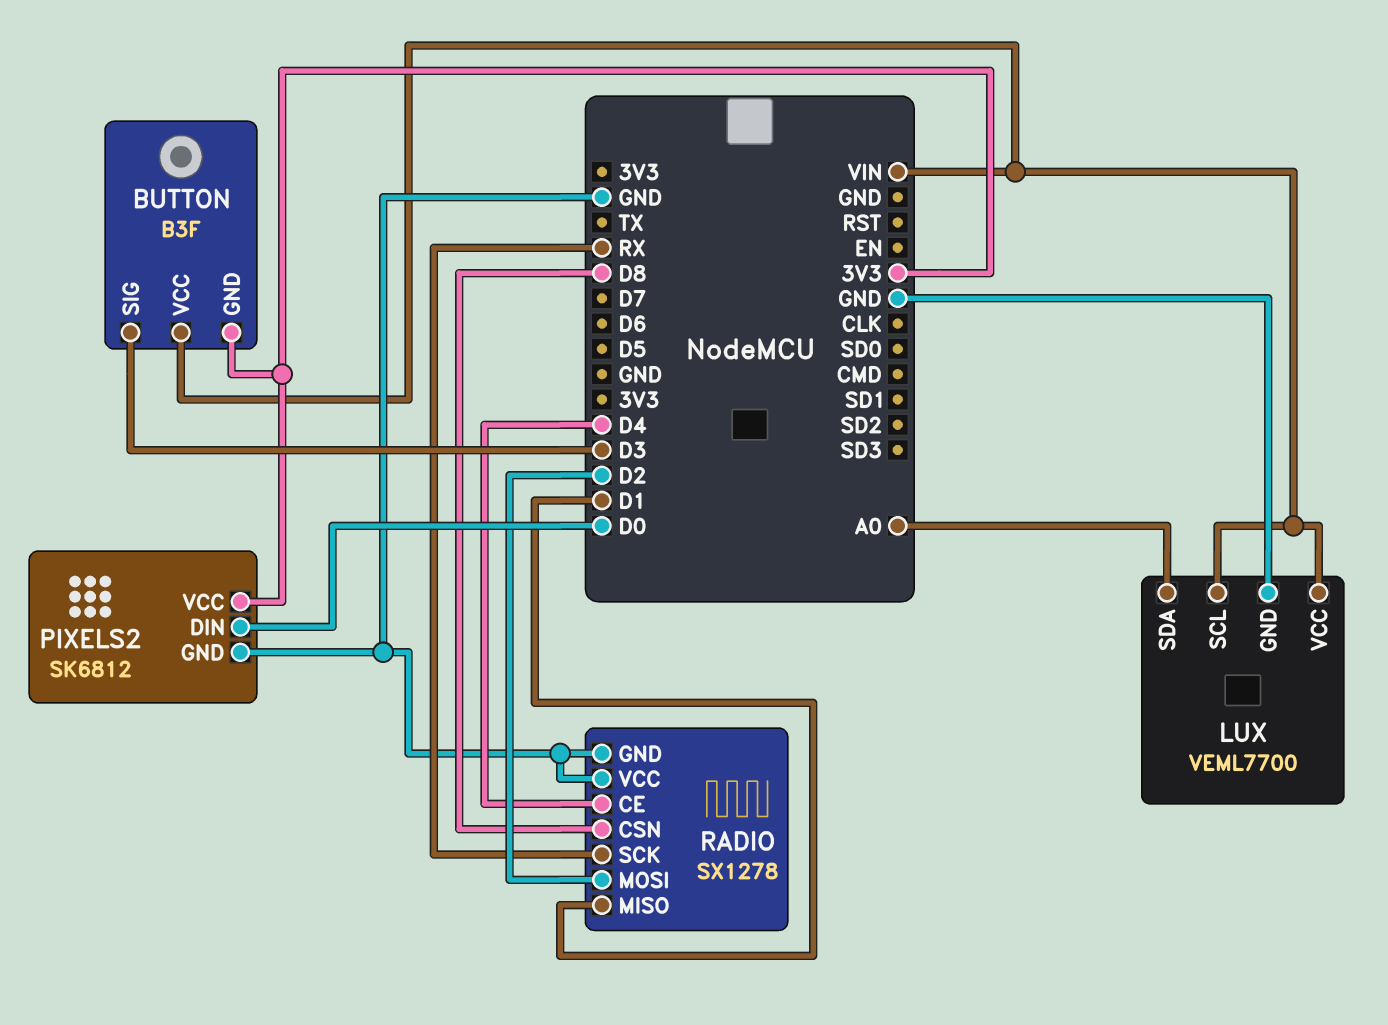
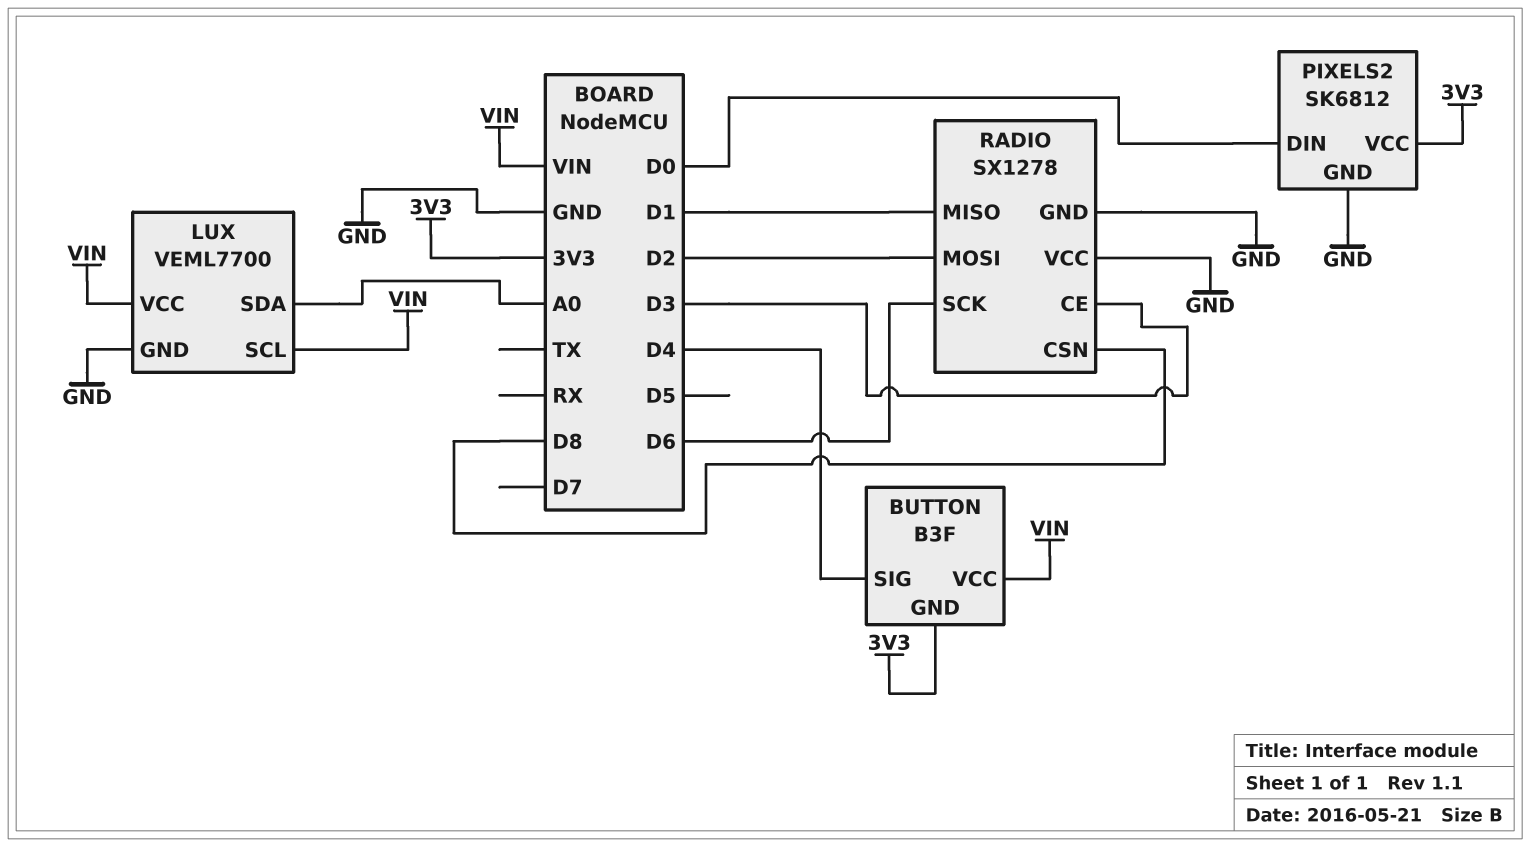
BUTTON pin SIG: D3 -> D4
RADIO pin CE: D4 -> D3
RADIO pin SCK: RX -> D6

